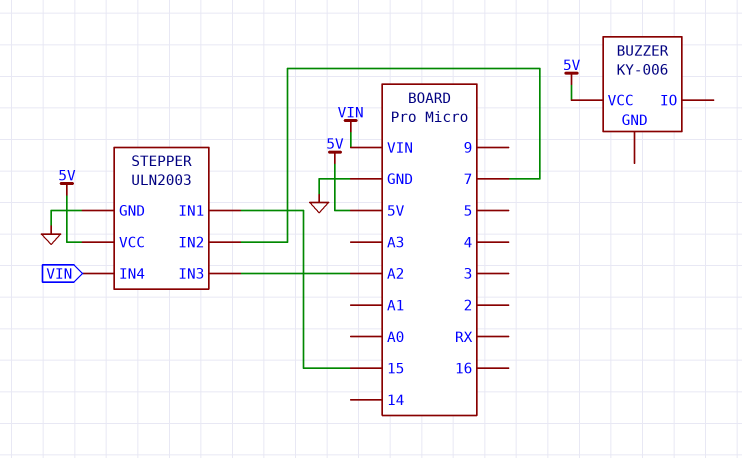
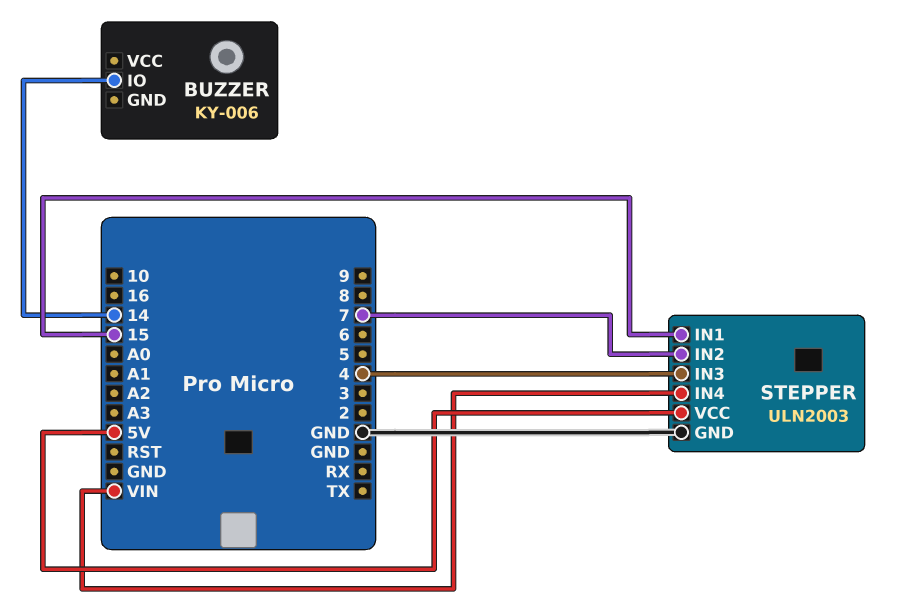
BUZZER pin IO: none -> 14
BUZZER pin VCC: 5V -> none
STEPPER pin IN3: A2 -> 4

